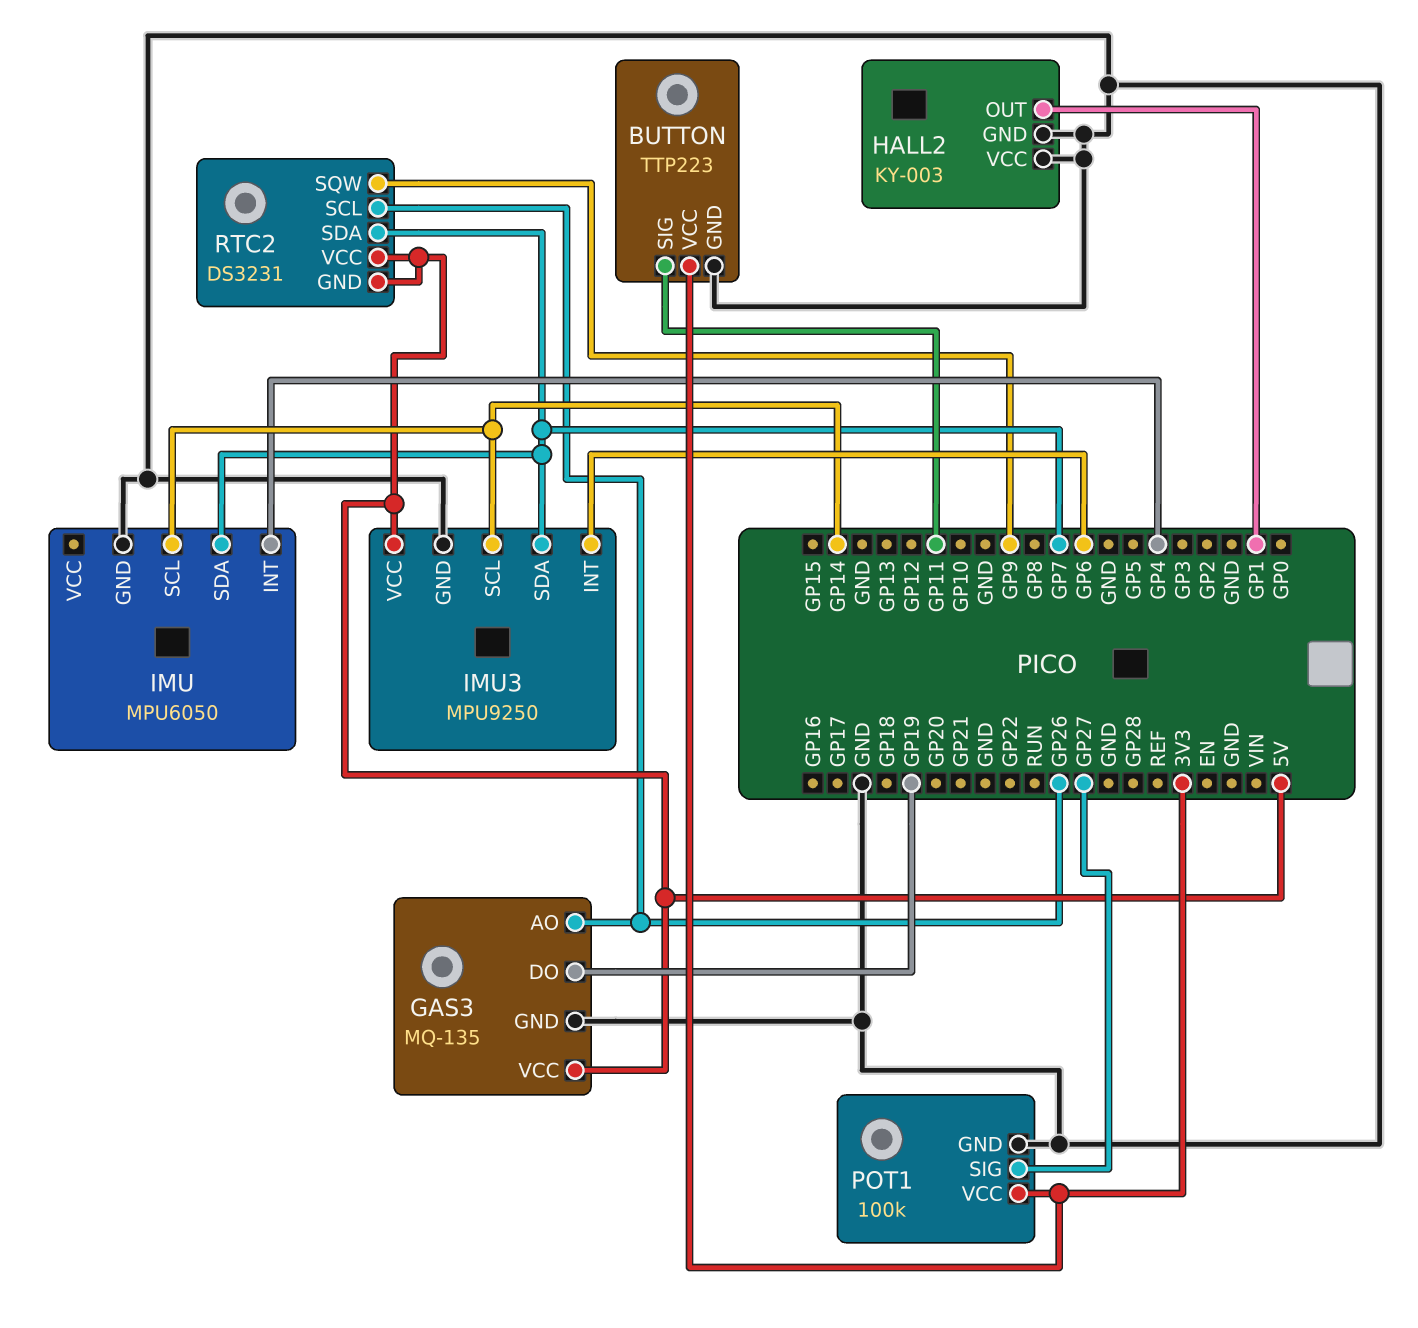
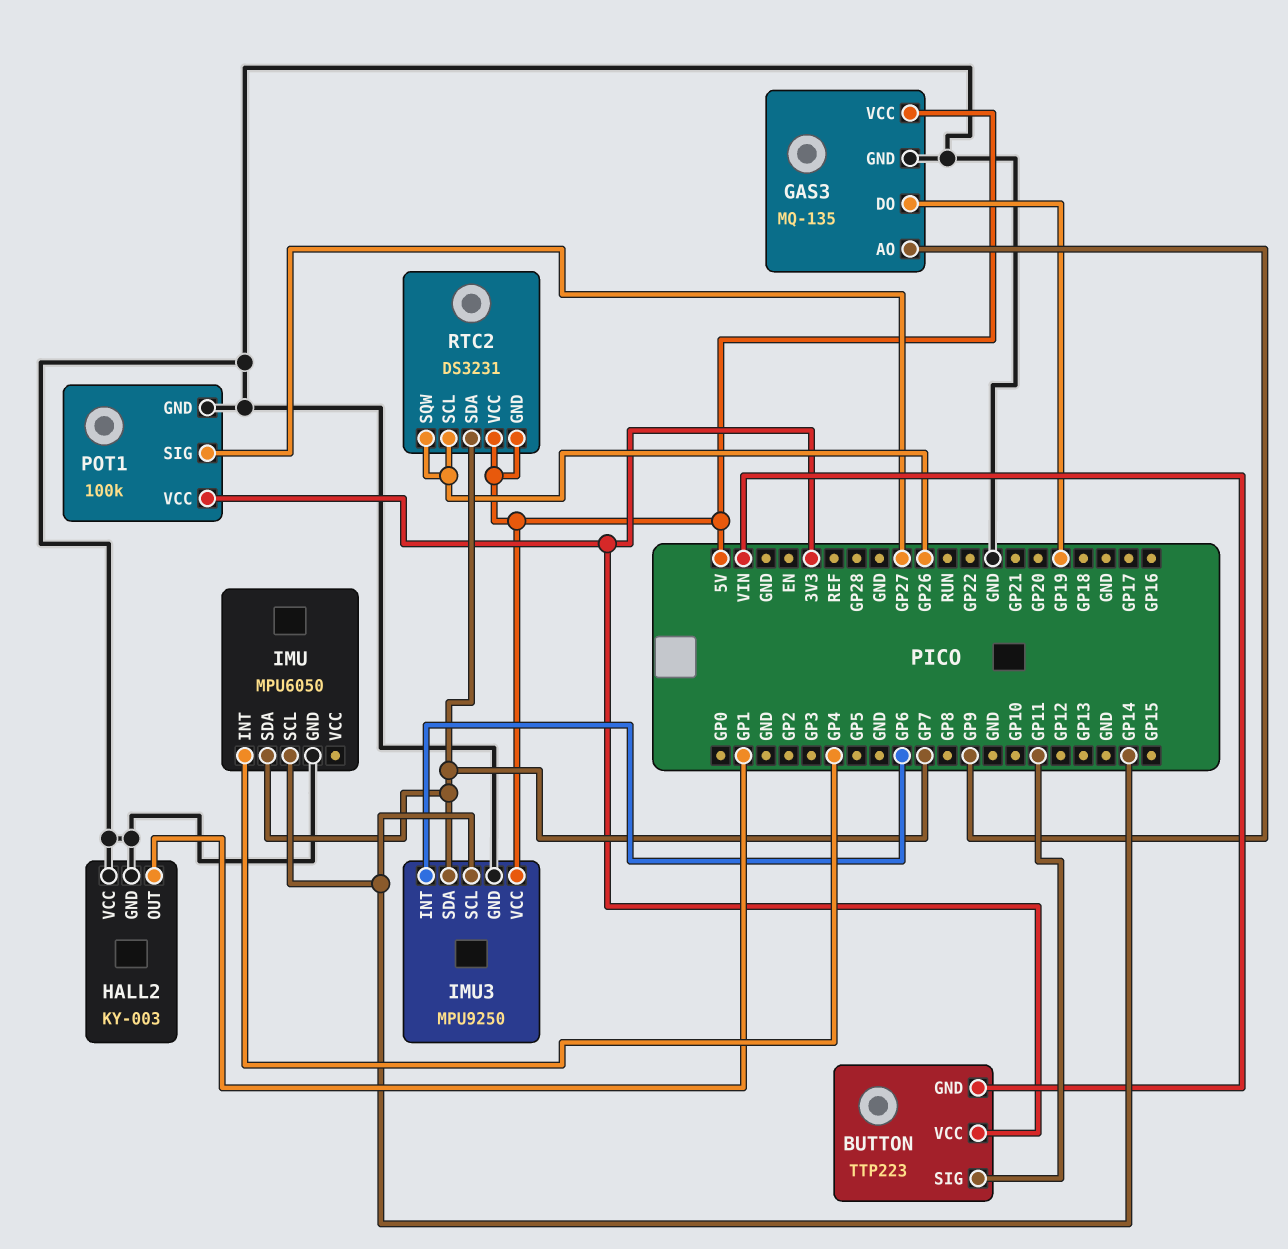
BUTTON pin GND: GND -> VIN
GAS3 pin AO: GP26 -> GP9
RTC2 pin SQW: GP9 -> GP26

